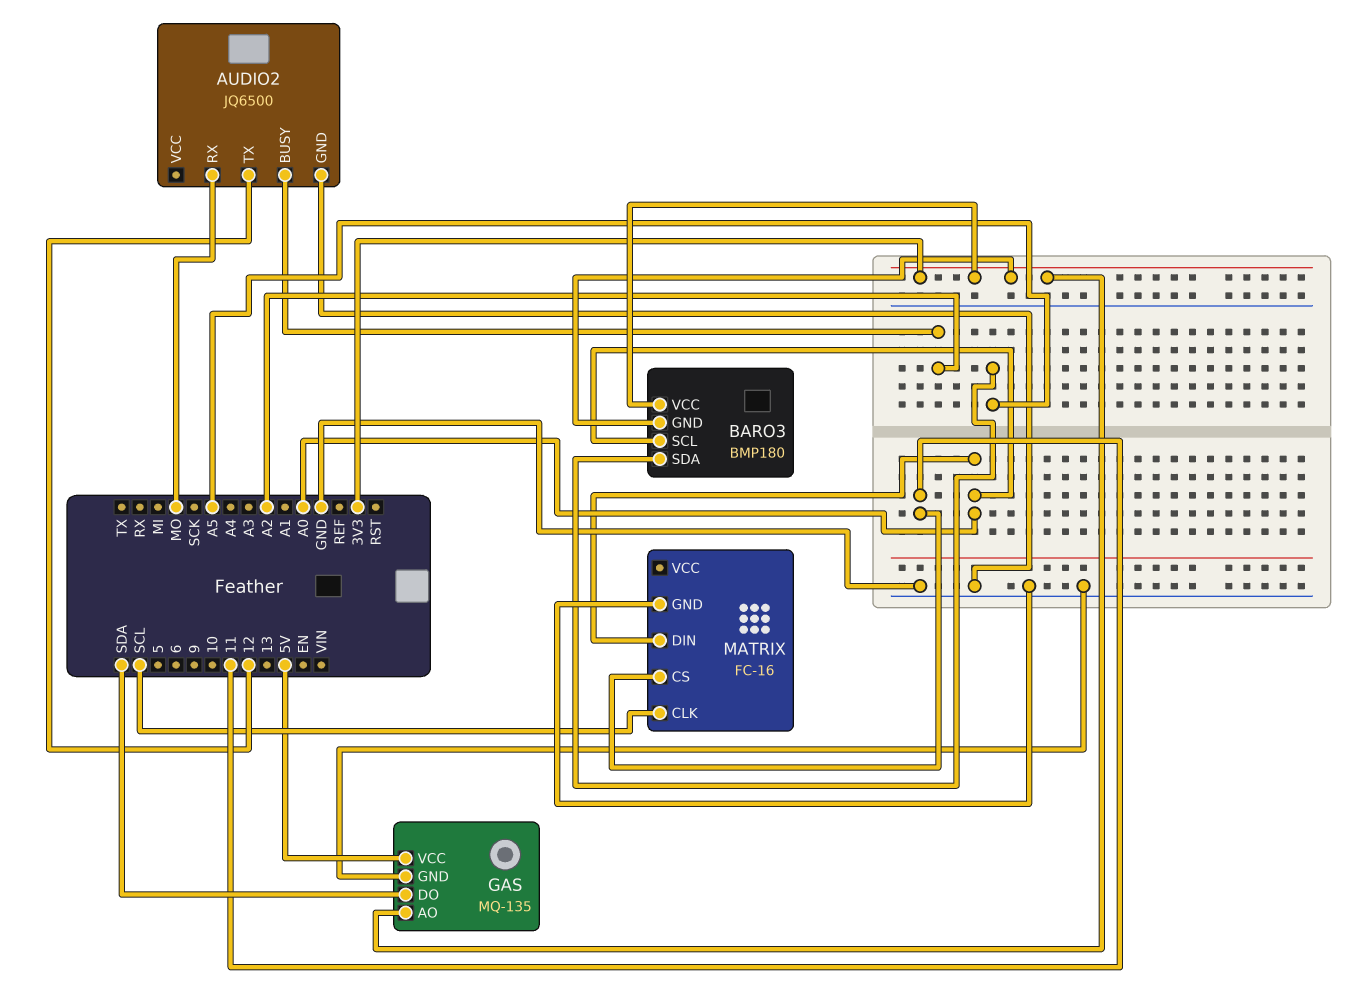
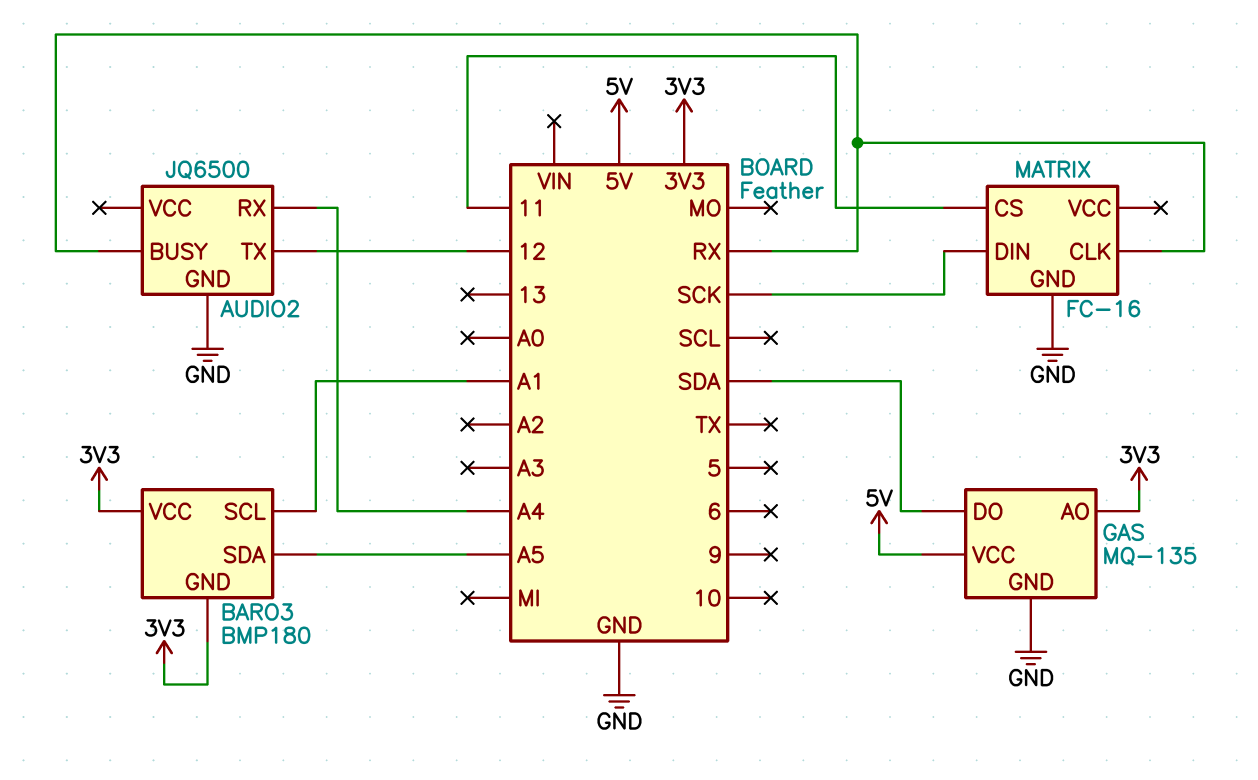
AUDIO2 pin BUSY: A2 -> RX
AUDIO2 pin RX: MO -> A4
BARO3 pin SCL: A0 -> A1
MATRIX pin CLK: SCL -> RX
MATRIX pin DIN: A0 -> SCK

